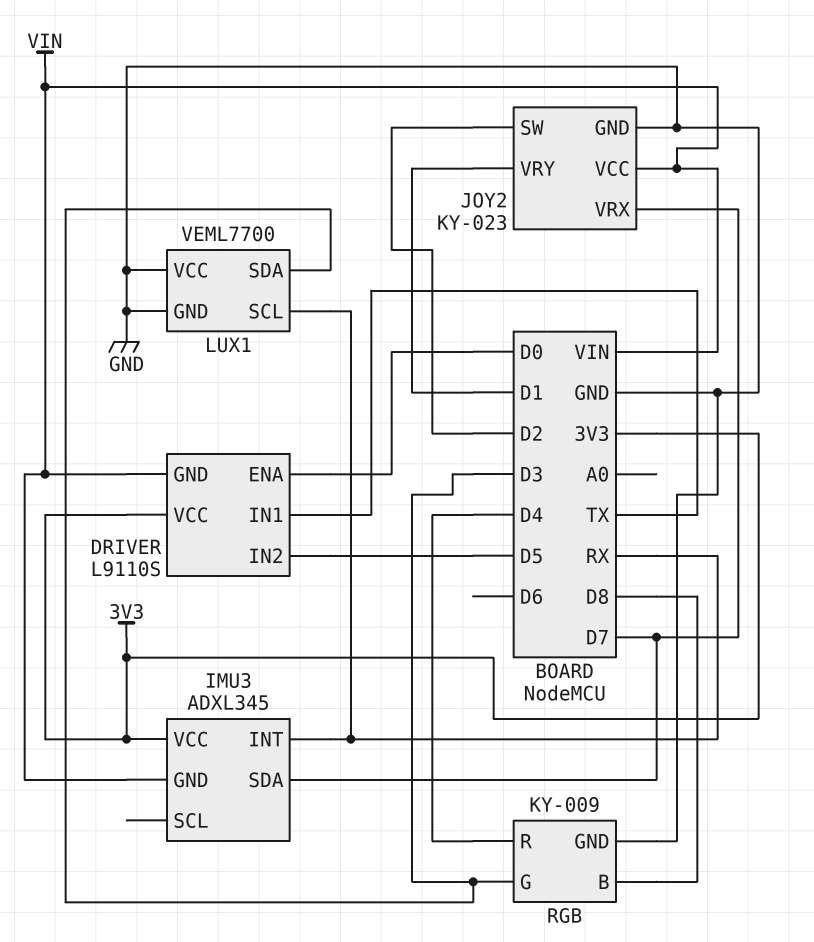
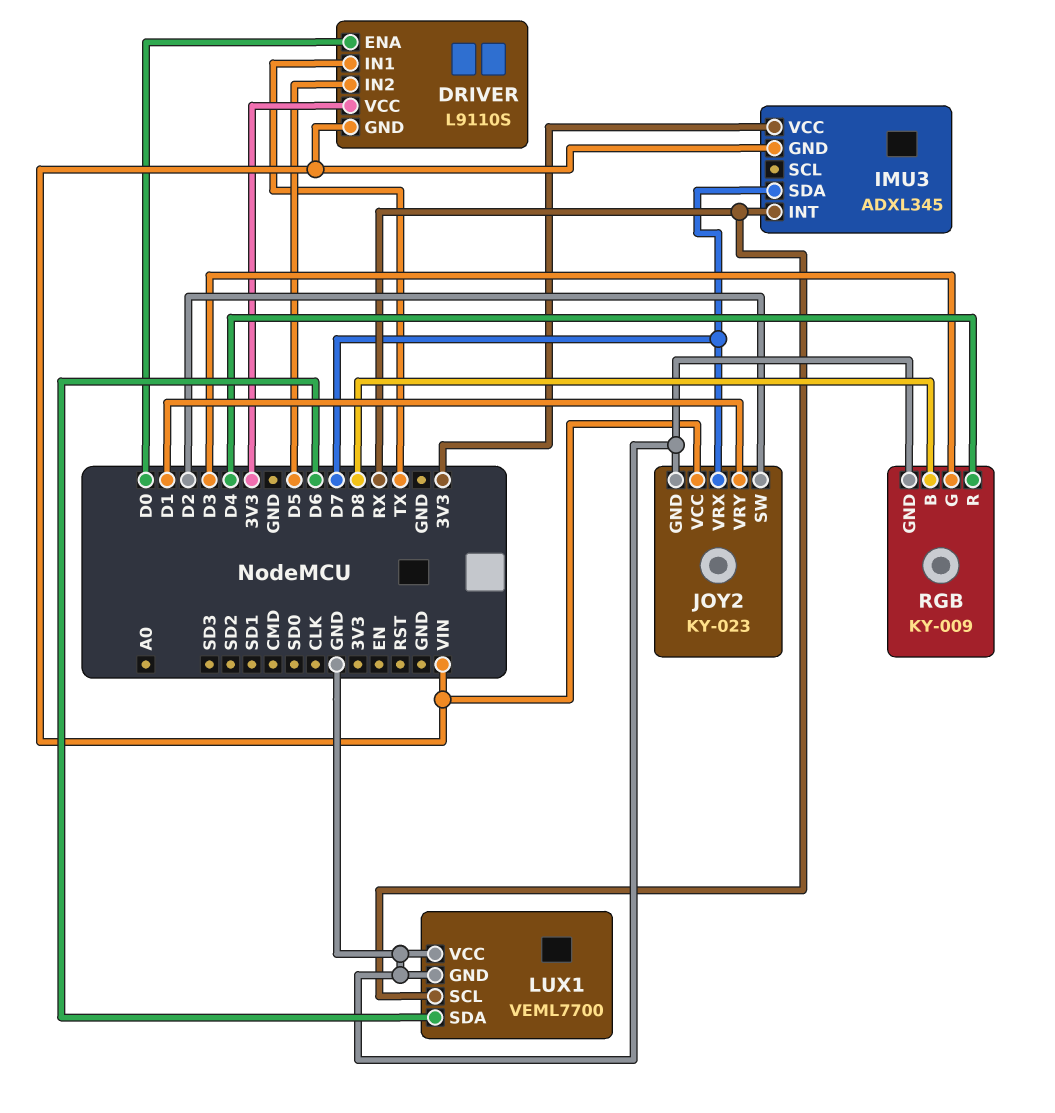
LUX1 pin SDA: D3 -> D6

